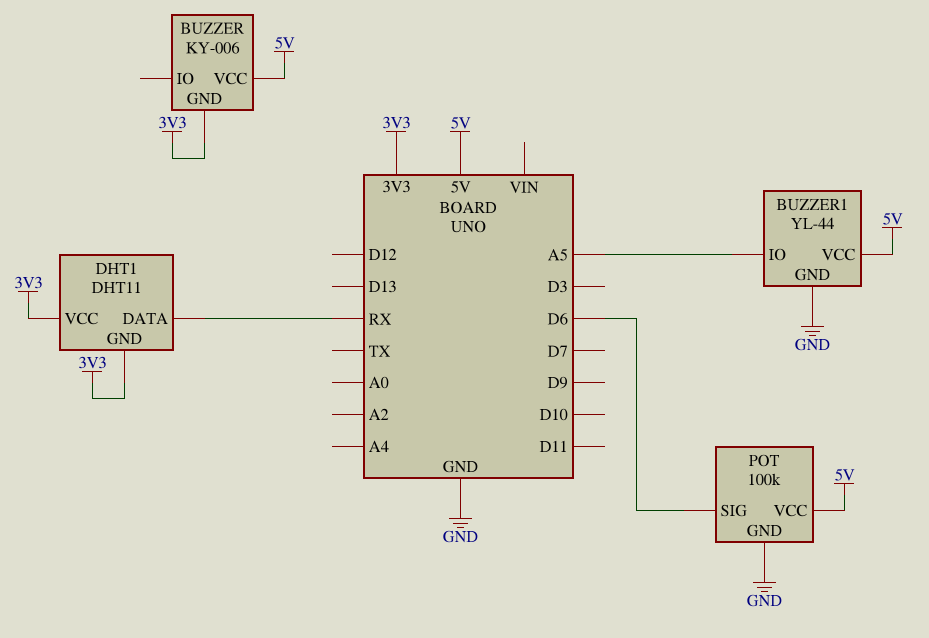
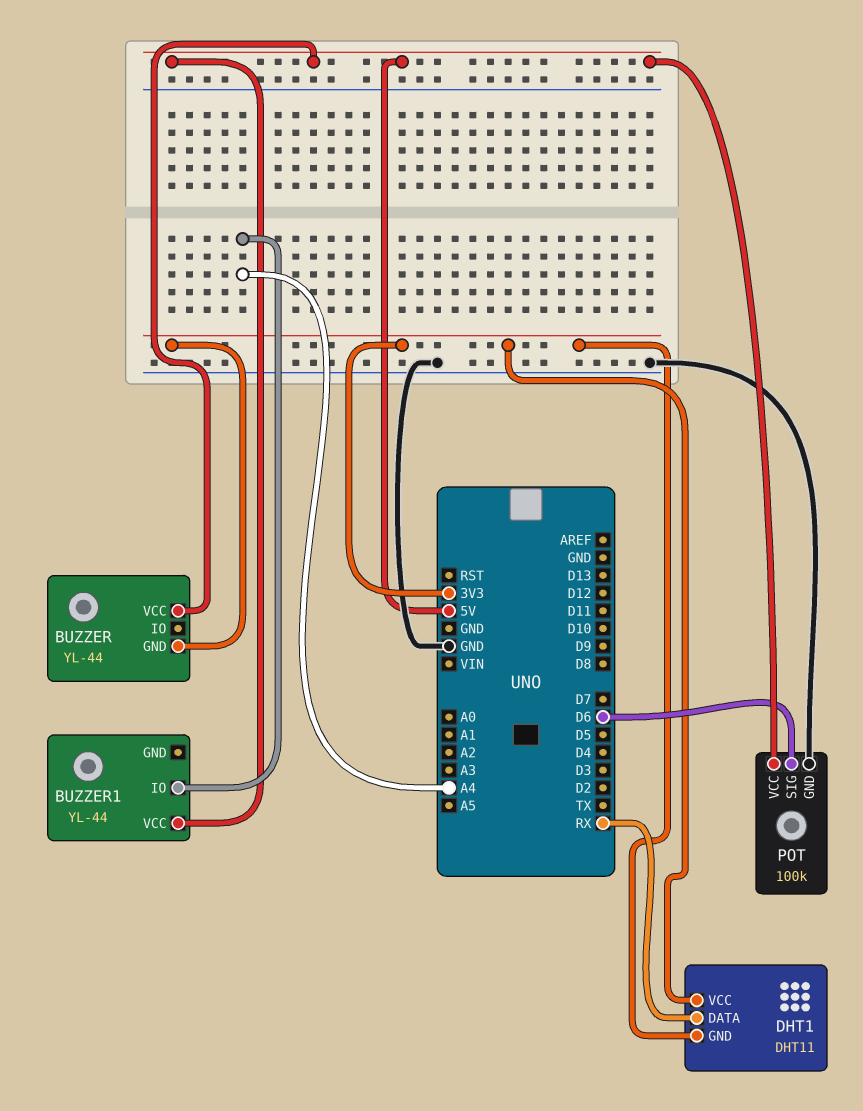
BUZZER: KY-006 -> YL-44
BUZZER1 pin GND: GND -> none
BUZZER1 pin IO: A5 -> A4

